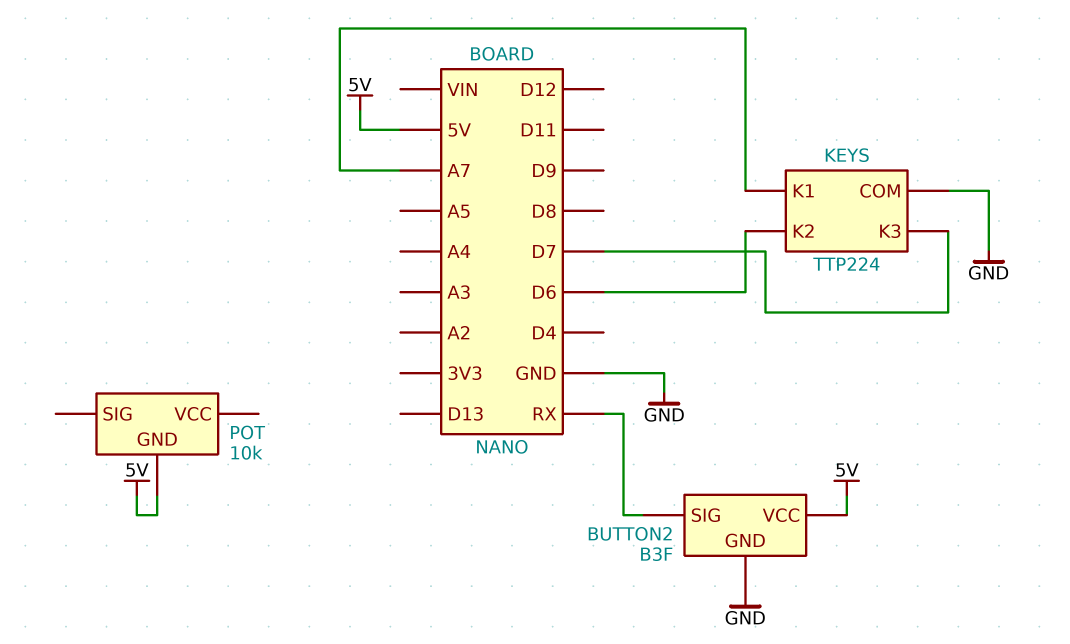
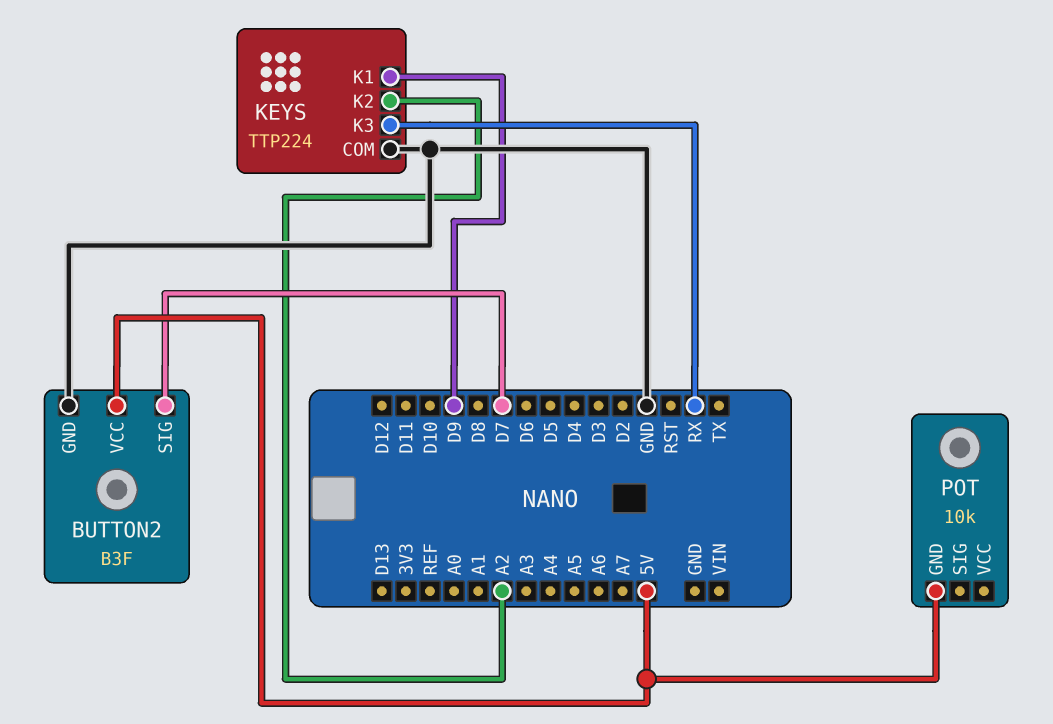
BUTTON2 pin SIG: RX -> D7
KEYS pin K1: A7 -> D9
KEYS pin K2: D6 -> A2
KEYS pin K3: D7 -> RX

